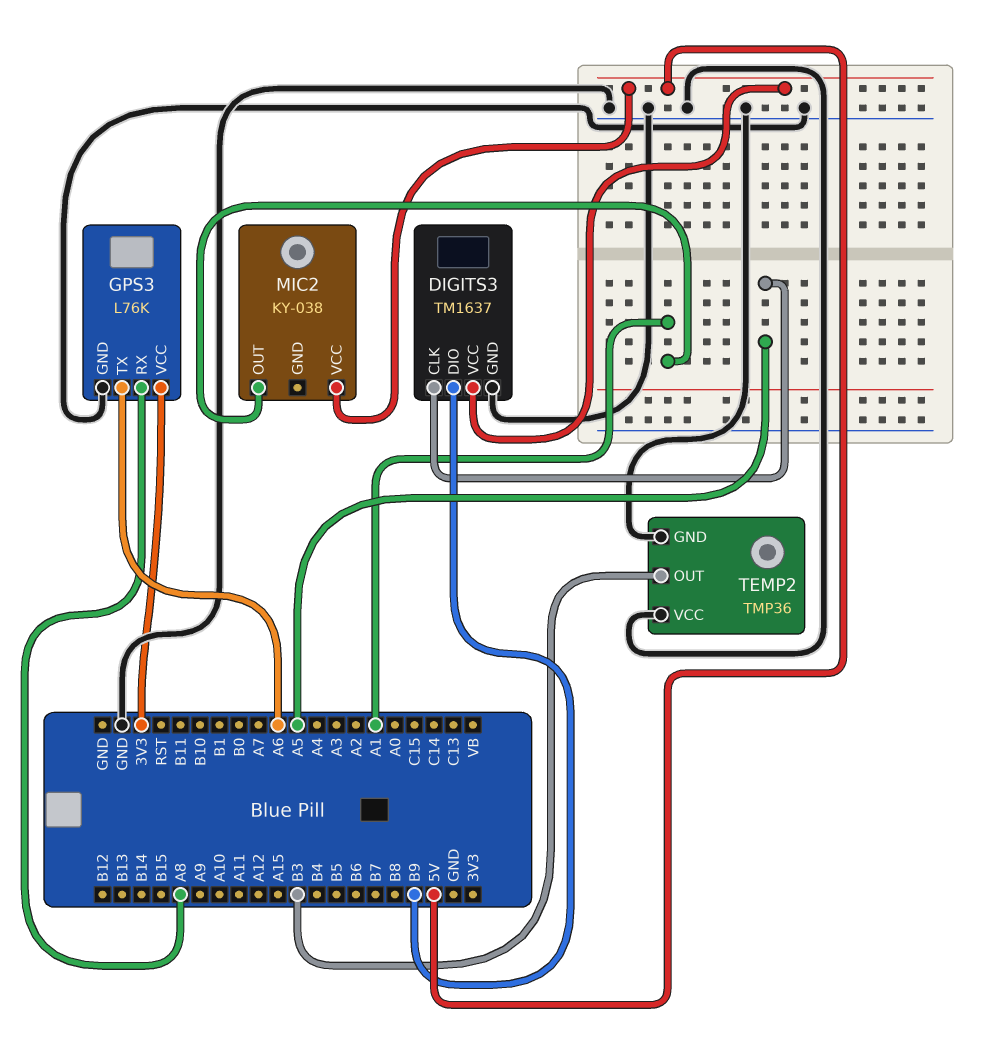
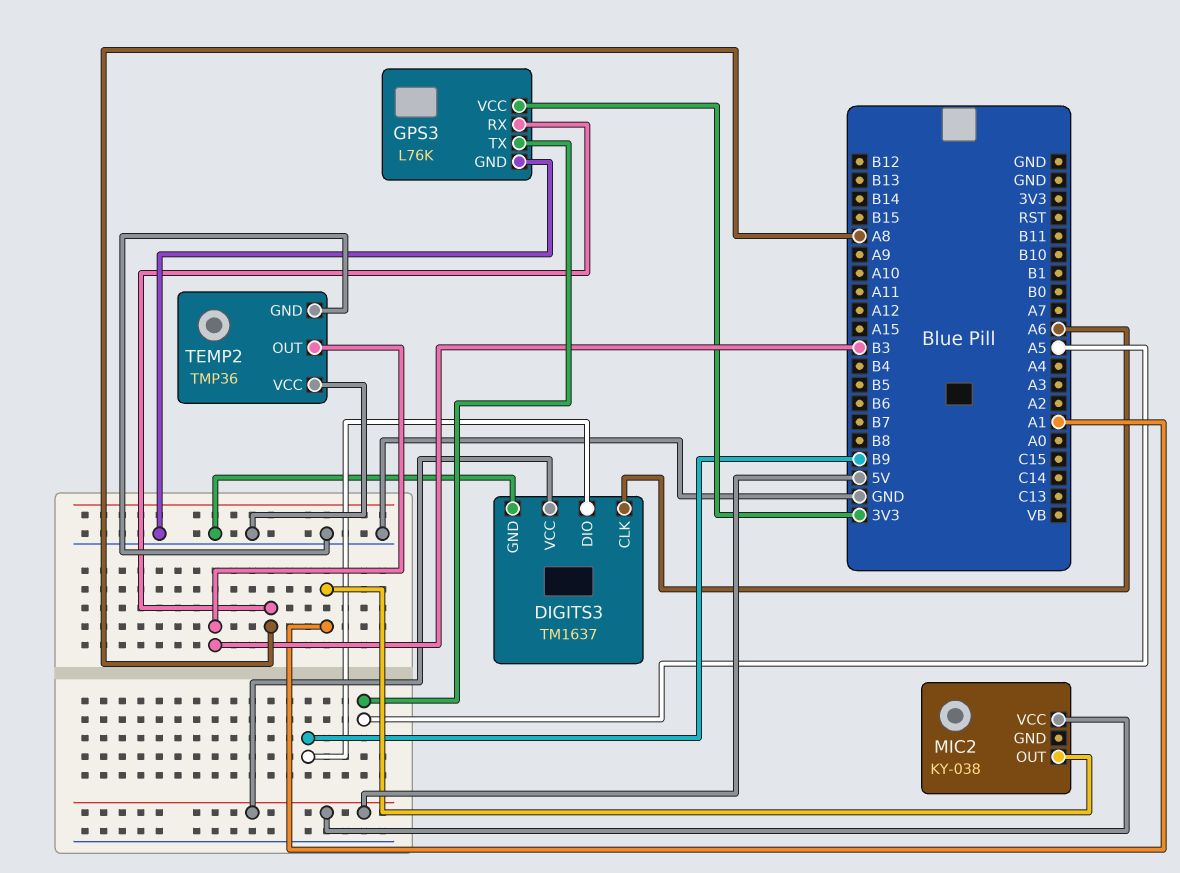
DIGITS3 pin CLK: A5 -> A6
GPS3 pin TX: A6 -> A5

